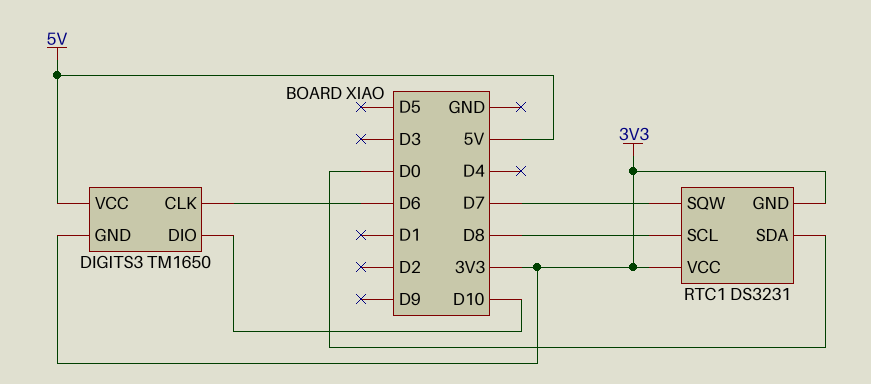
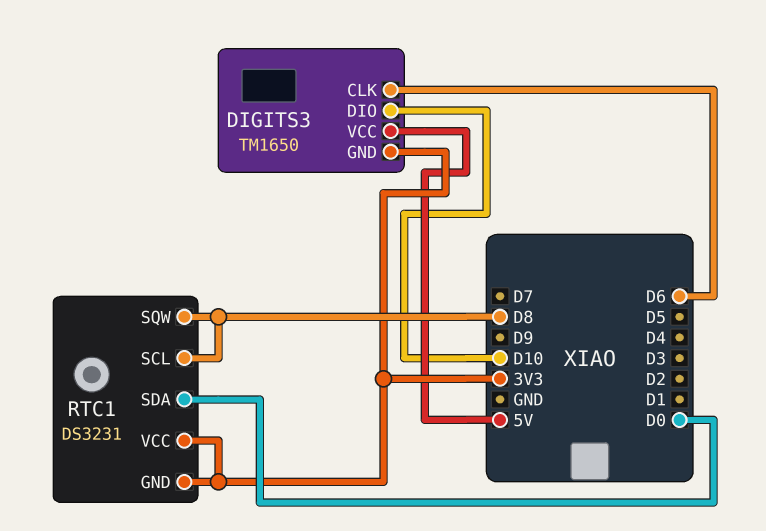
RTC1 pin SQW: D7 -> D8

